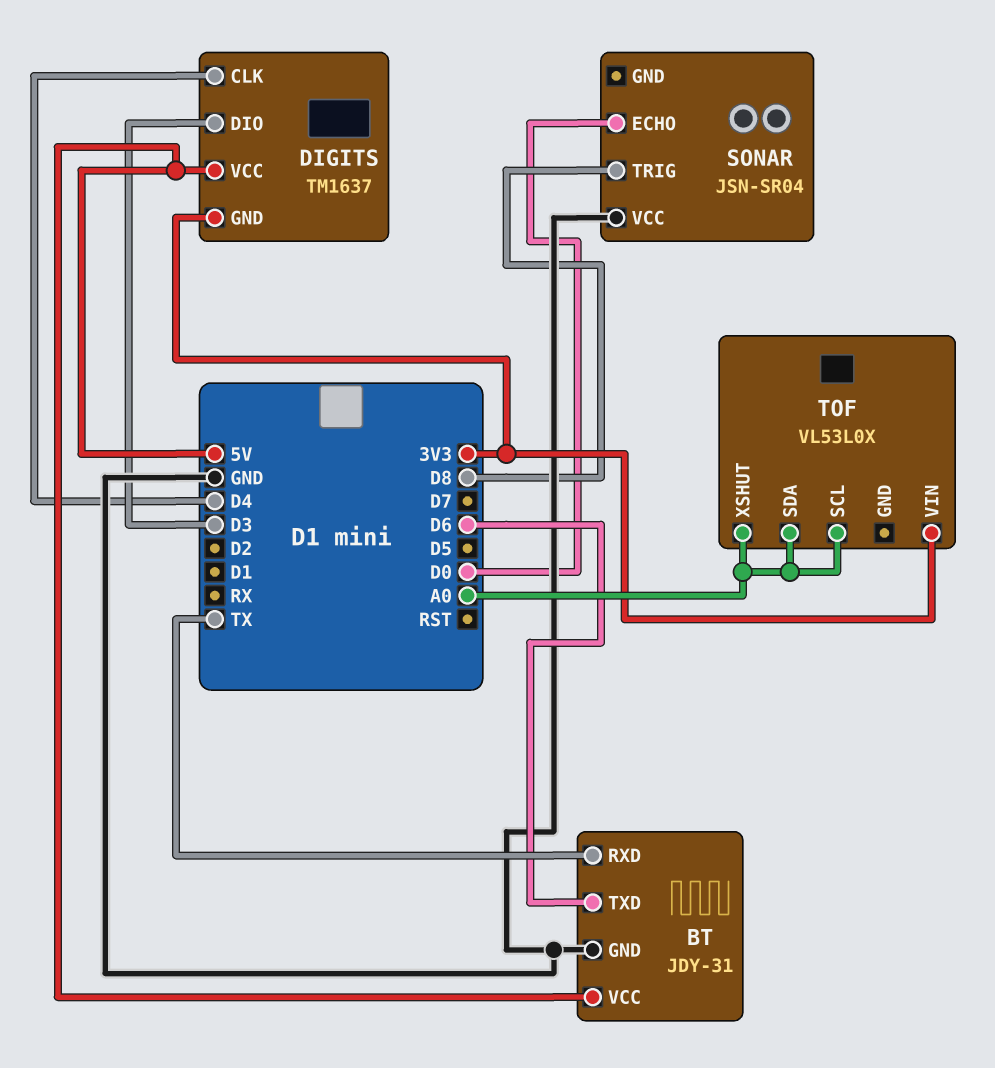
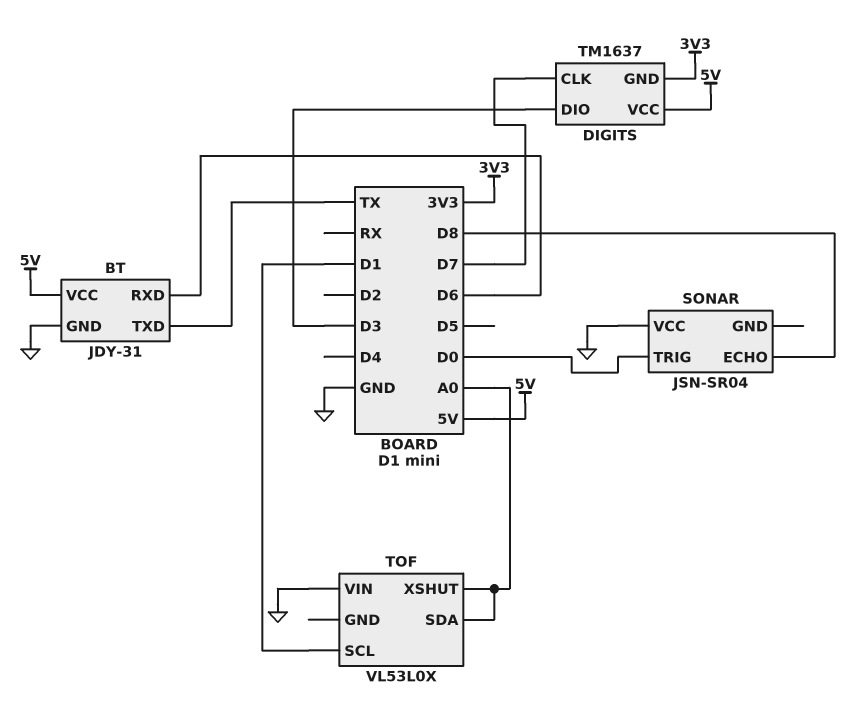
BT pin RXD: TX -> D6
BT pin TXD: D6 -> TX
DIGITS pin CLK: D4 -> D7
SONAR pin ECHO: D0 -> D8
SONAR pin TRIG: D8 -> D0
TOF pin SCL: A0 -> D1
TOF pin VIN: 3V3 -> GND

